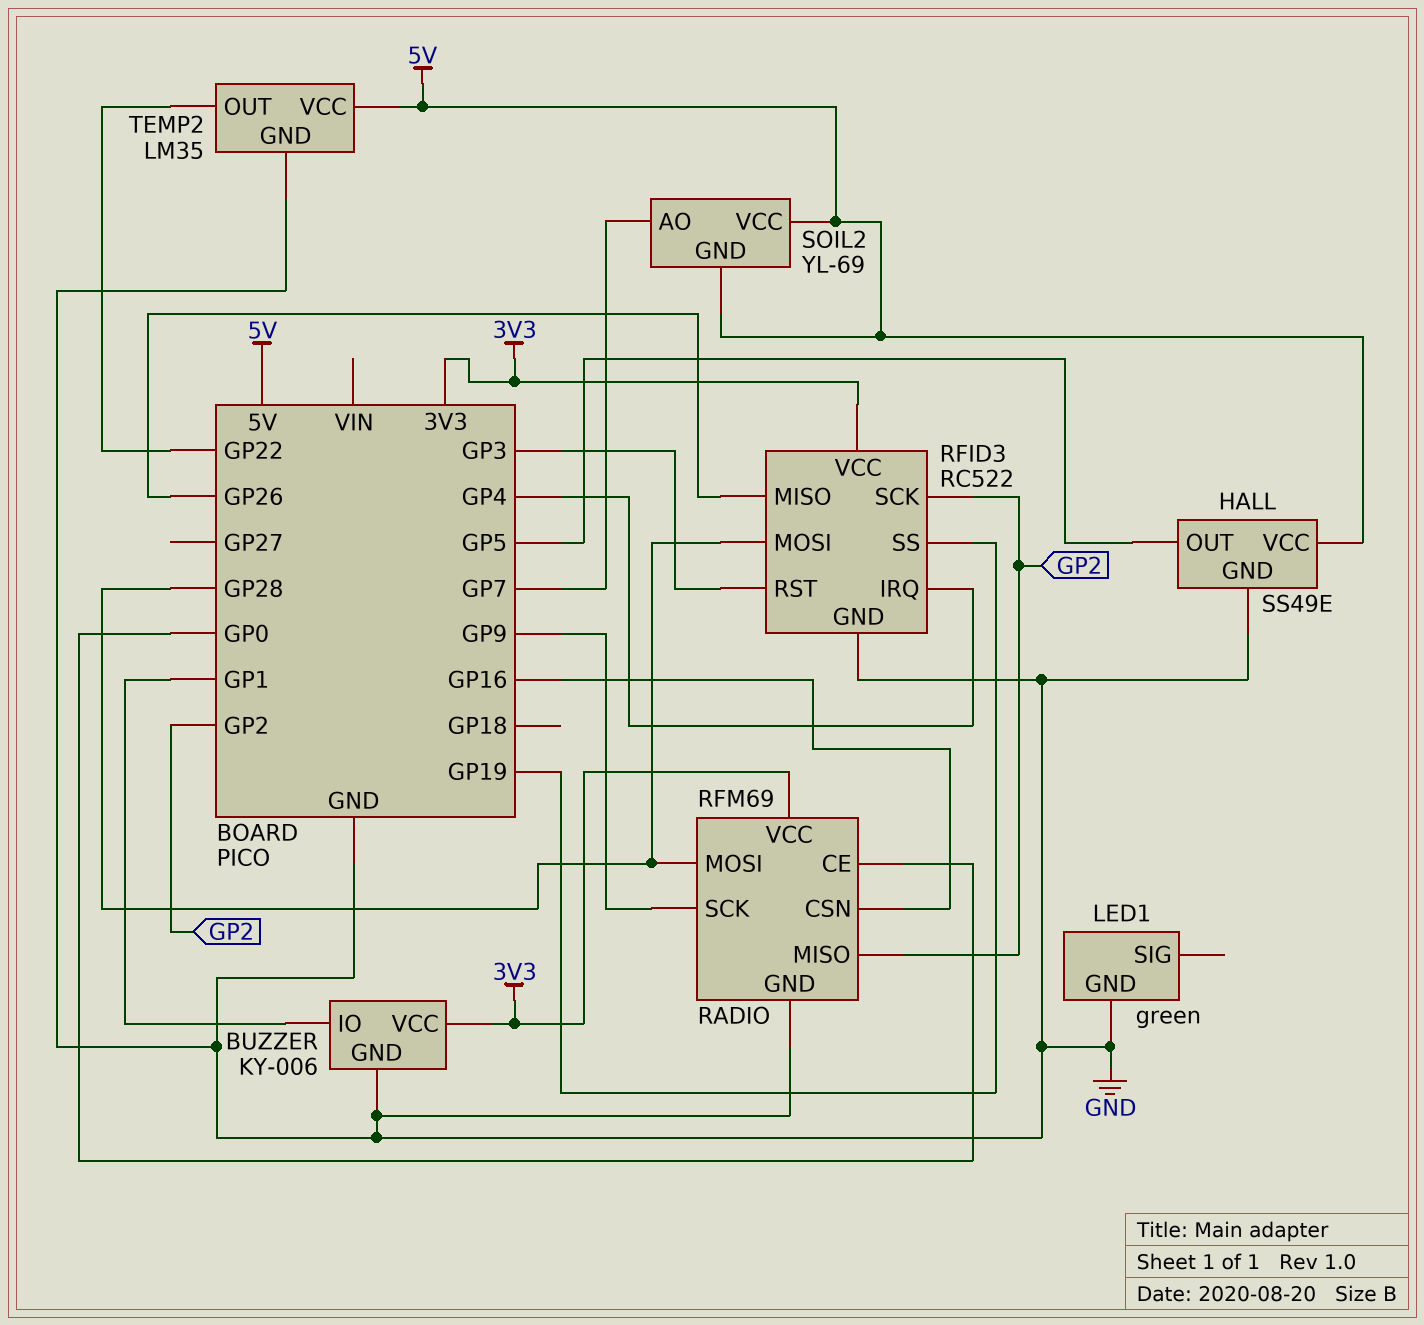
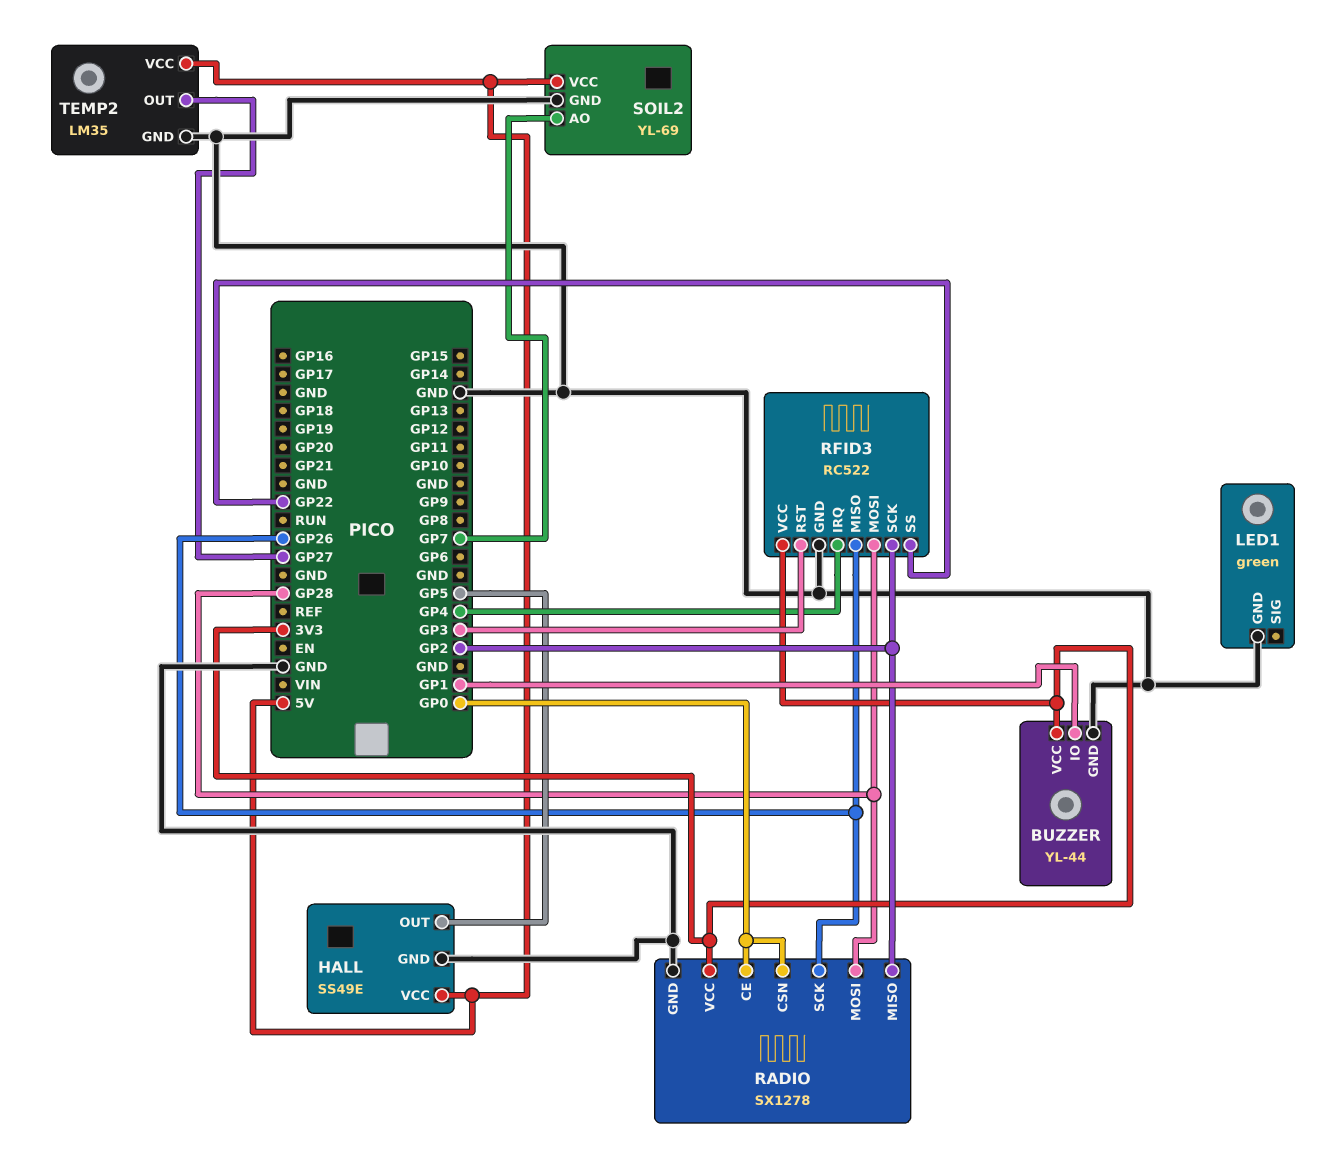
BUZZER: KY-006 -> YL-44
RADIO: RFM69 -> SX1278
RADIO pin CSN: GP16 -> GP0
RADIO pin SCK: GP9 -> GP26
RFID3 pin SS: GP19 -> GP22
SOIL2 pin GND: 5V -> GND
TEMP2 pin OUT: GP22 -> GP27

